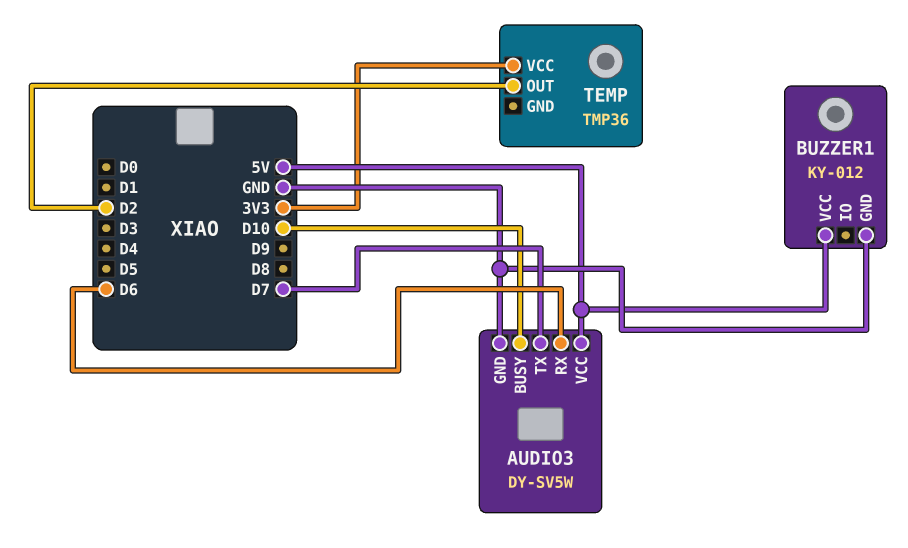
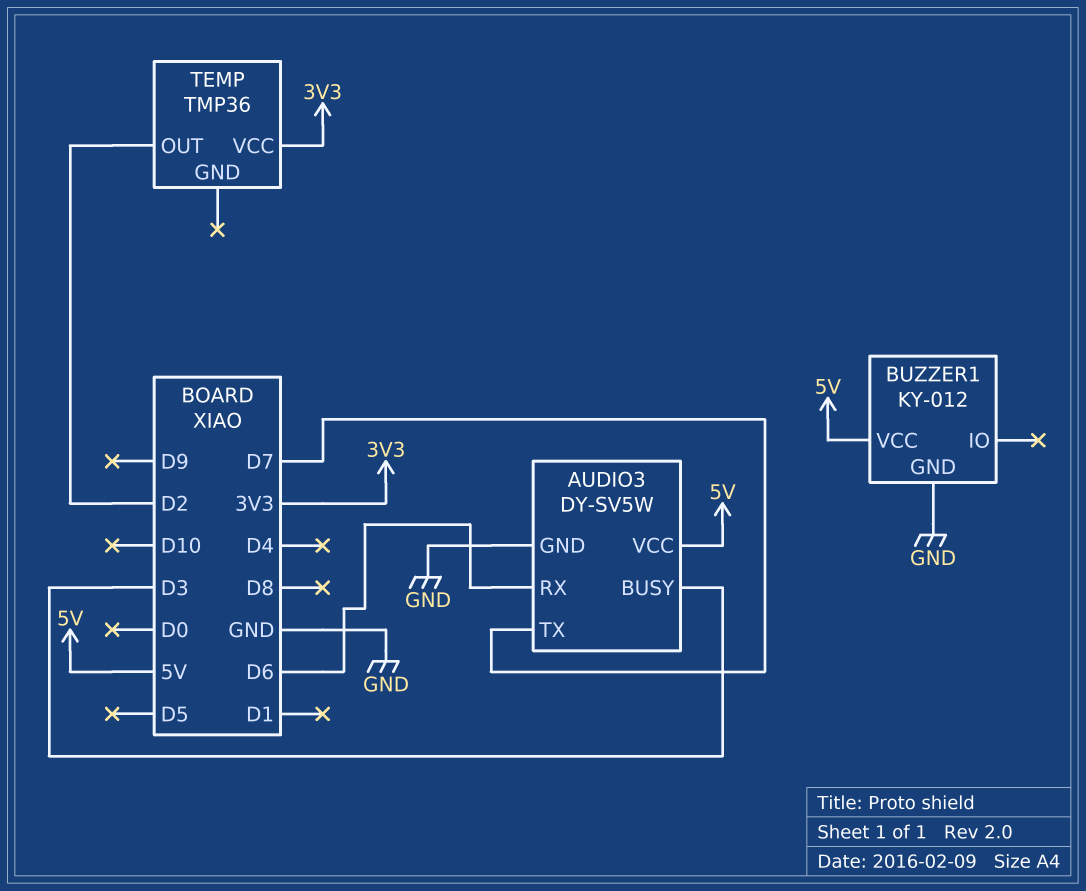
AUDIO3 pin BUSY: D10 -> D3

